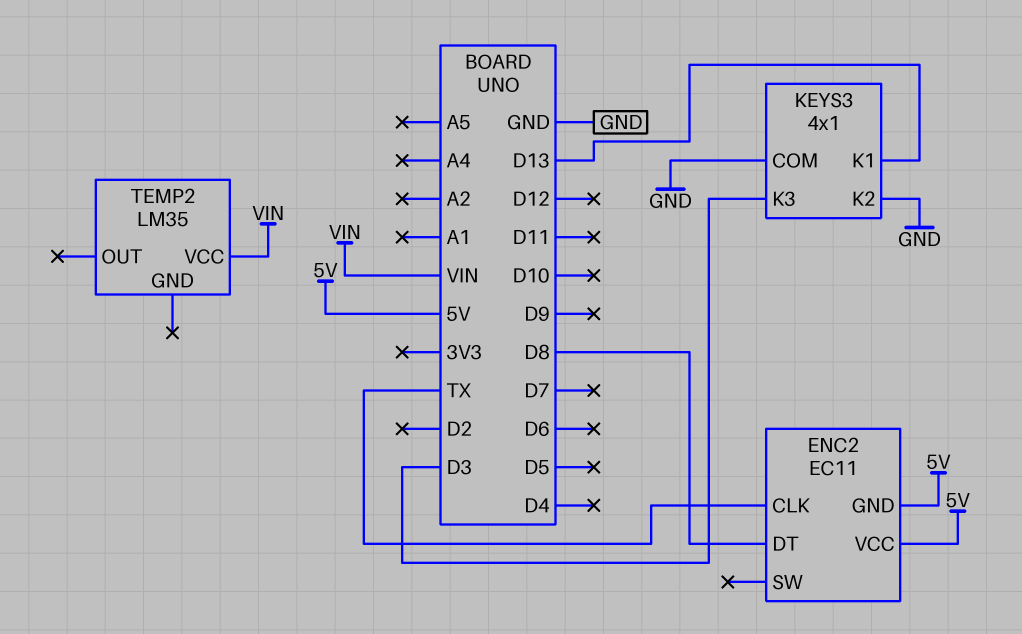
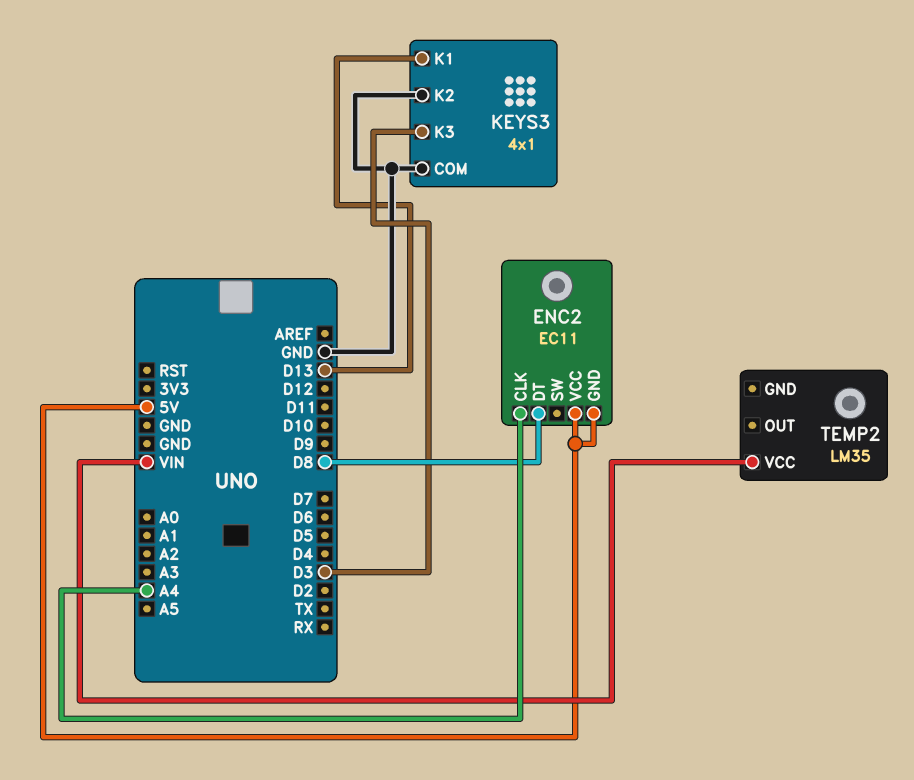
ENC2 pin CLK: TX -> A4

